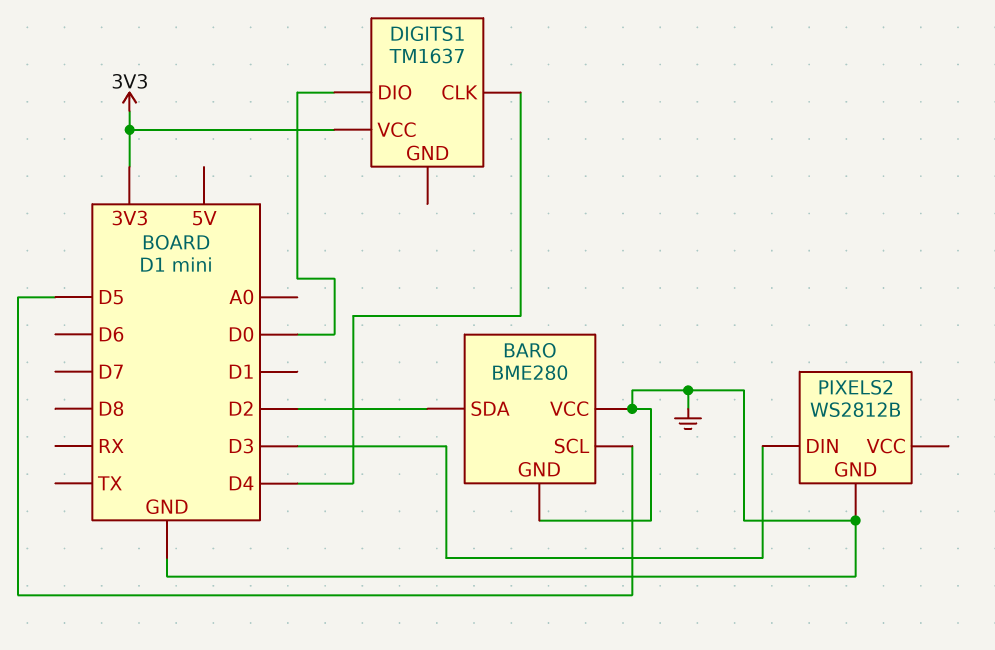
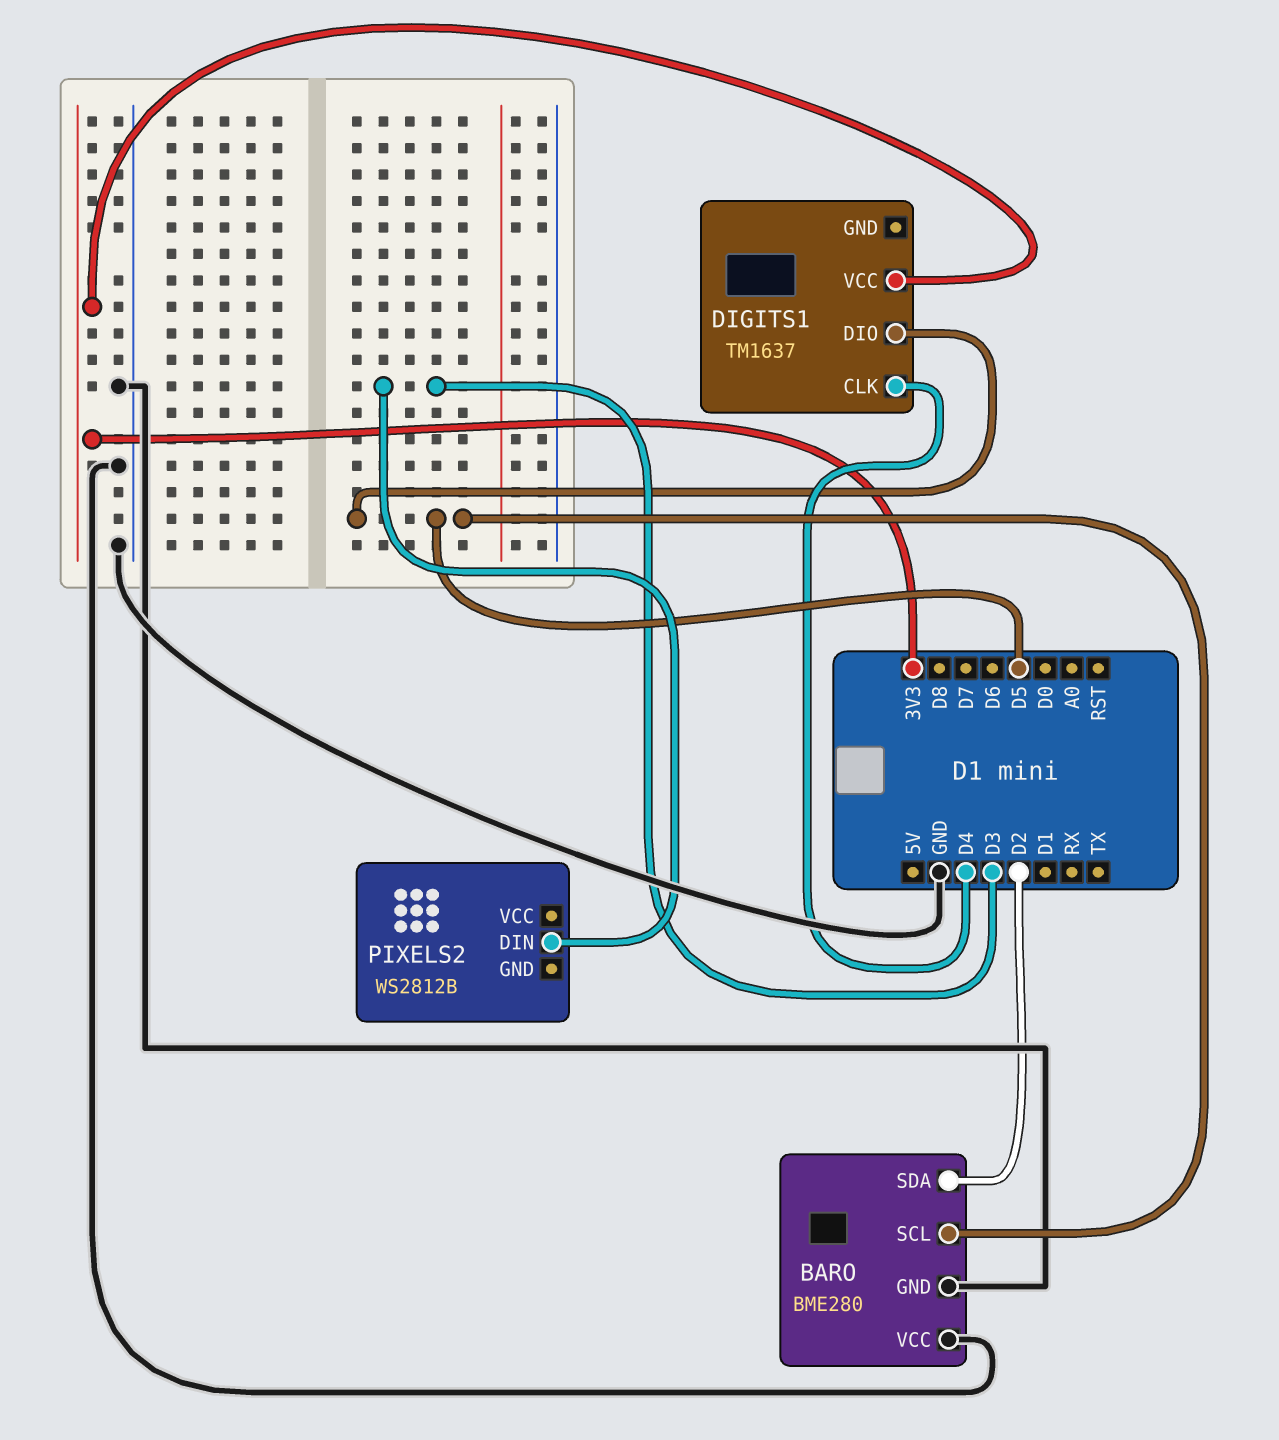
DIGITS1 pin DIO: D0 -> D5
PIXELS2 pin GND: GND -> none

